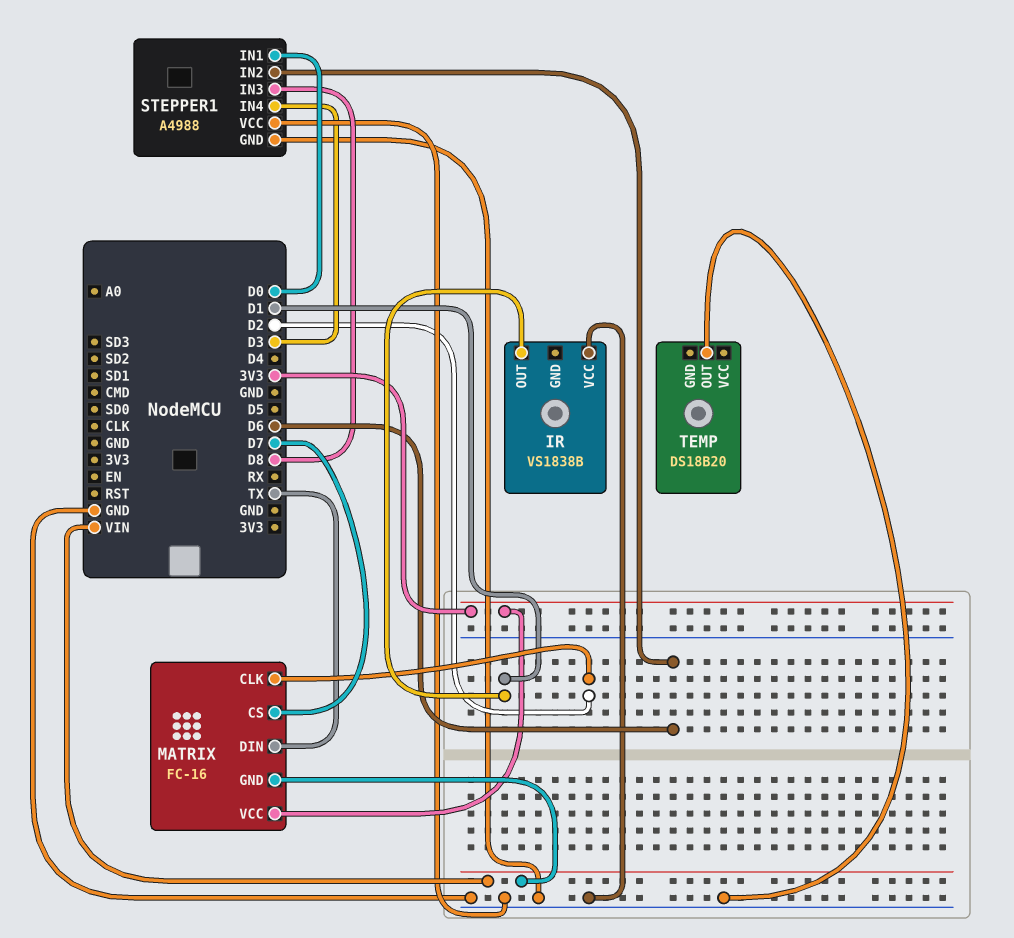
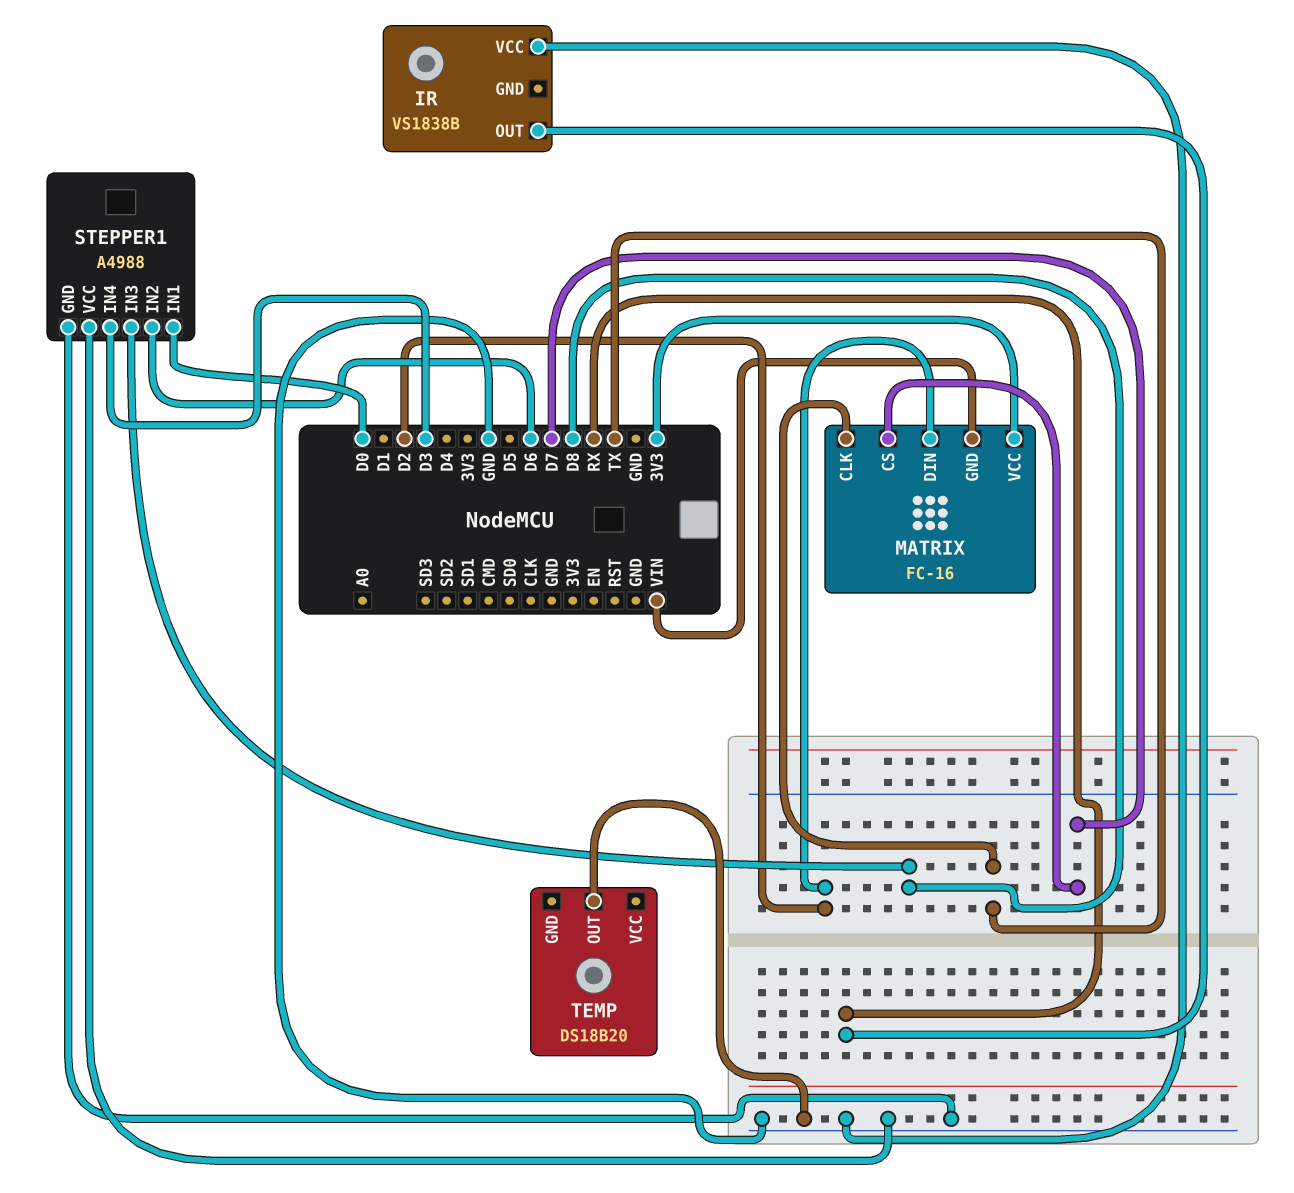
IR pin OUT: D1 -> RX
MATRIX pin CLK: D2 -> TX
MATRIX pin DIN: TX -> D2

